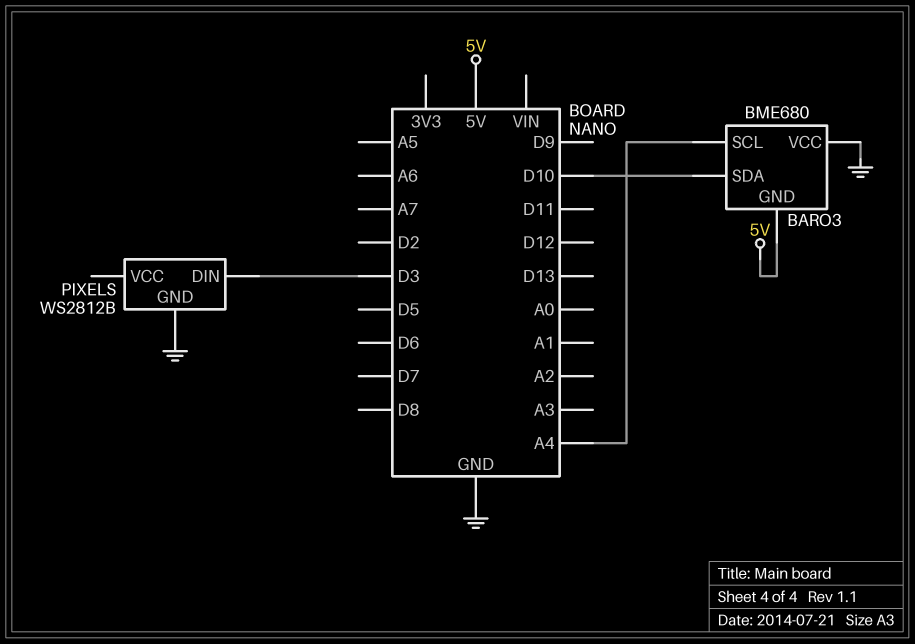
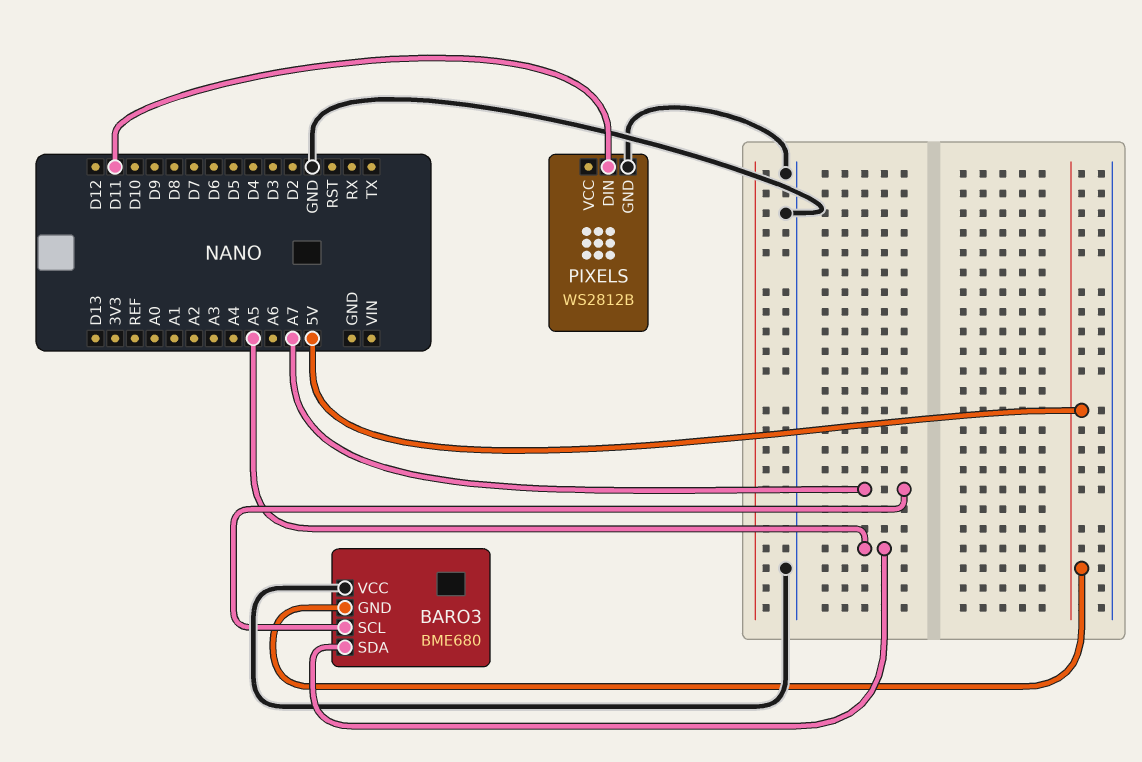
BARO3 pin SCL: A4 -> A7
BARO3 pin SDA: D10 -> A5
PIXELS pin DIN: D3 -> D11

